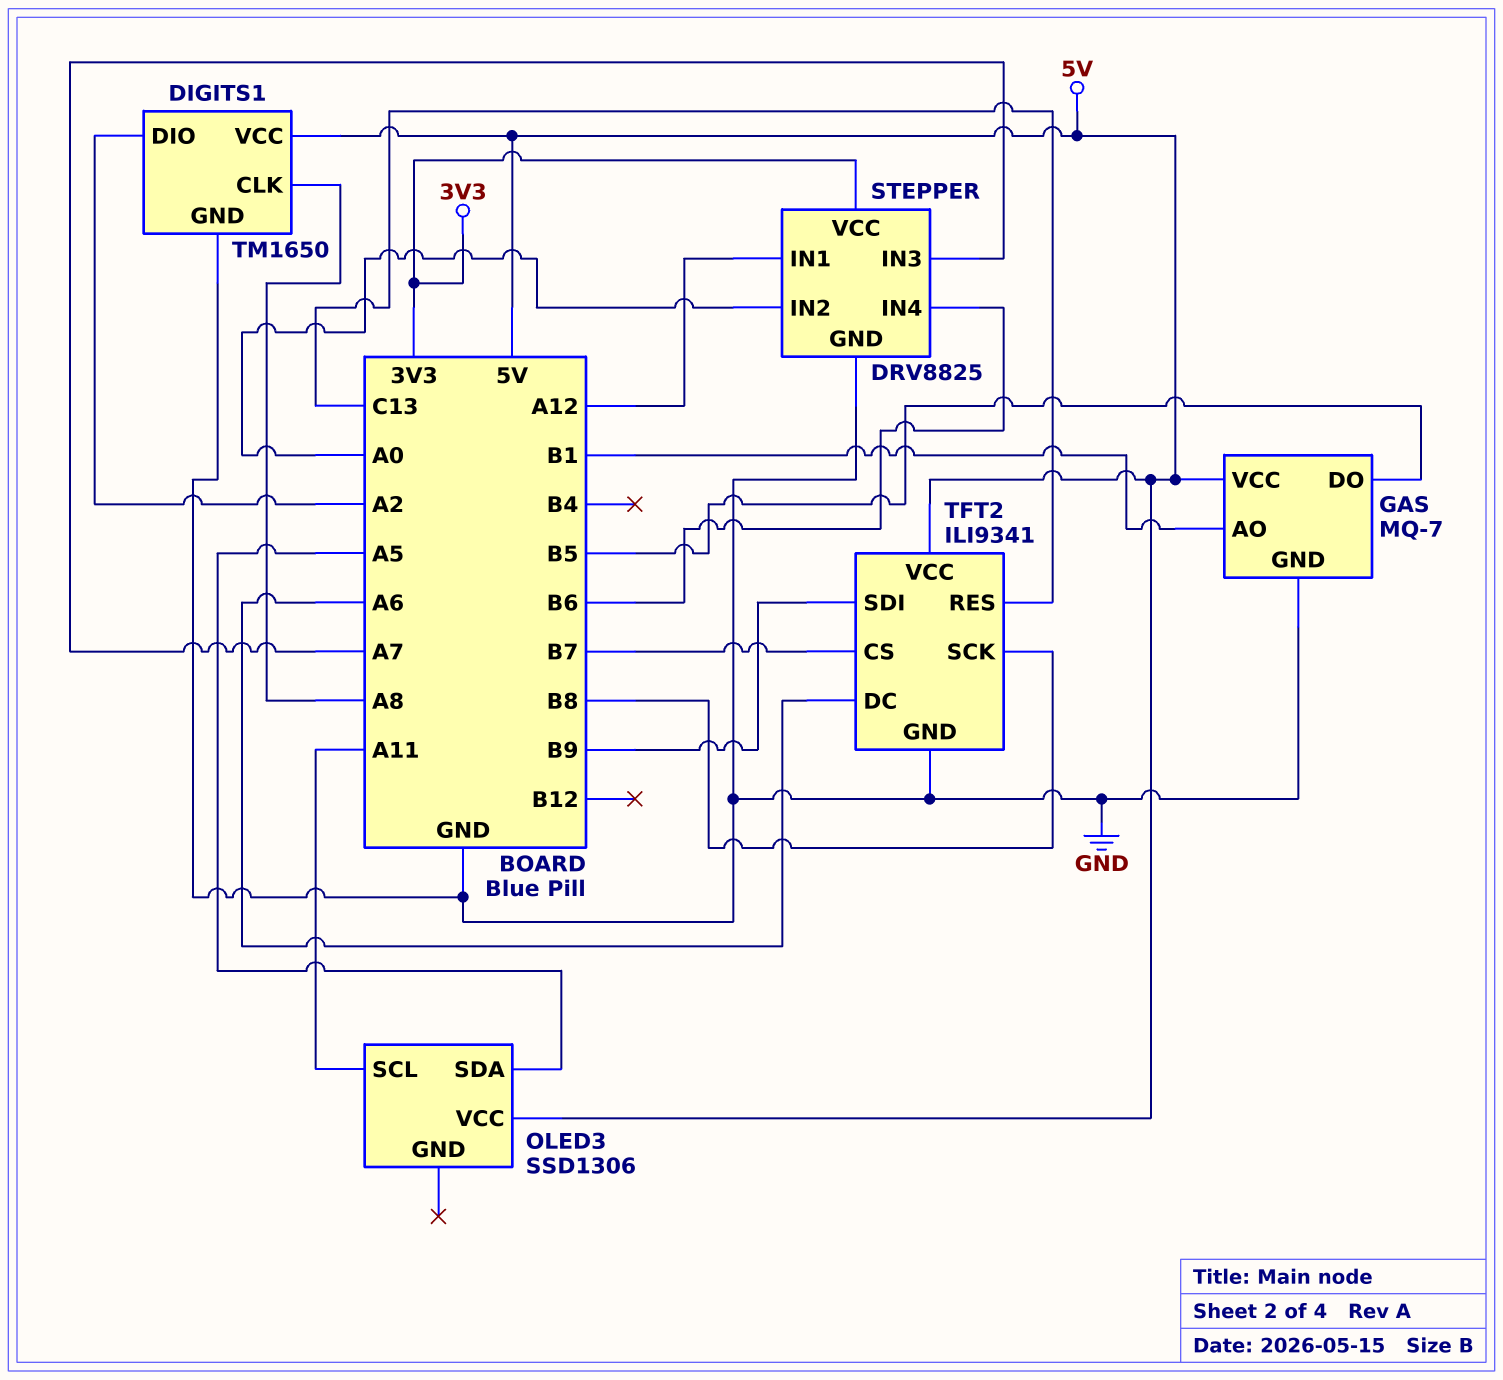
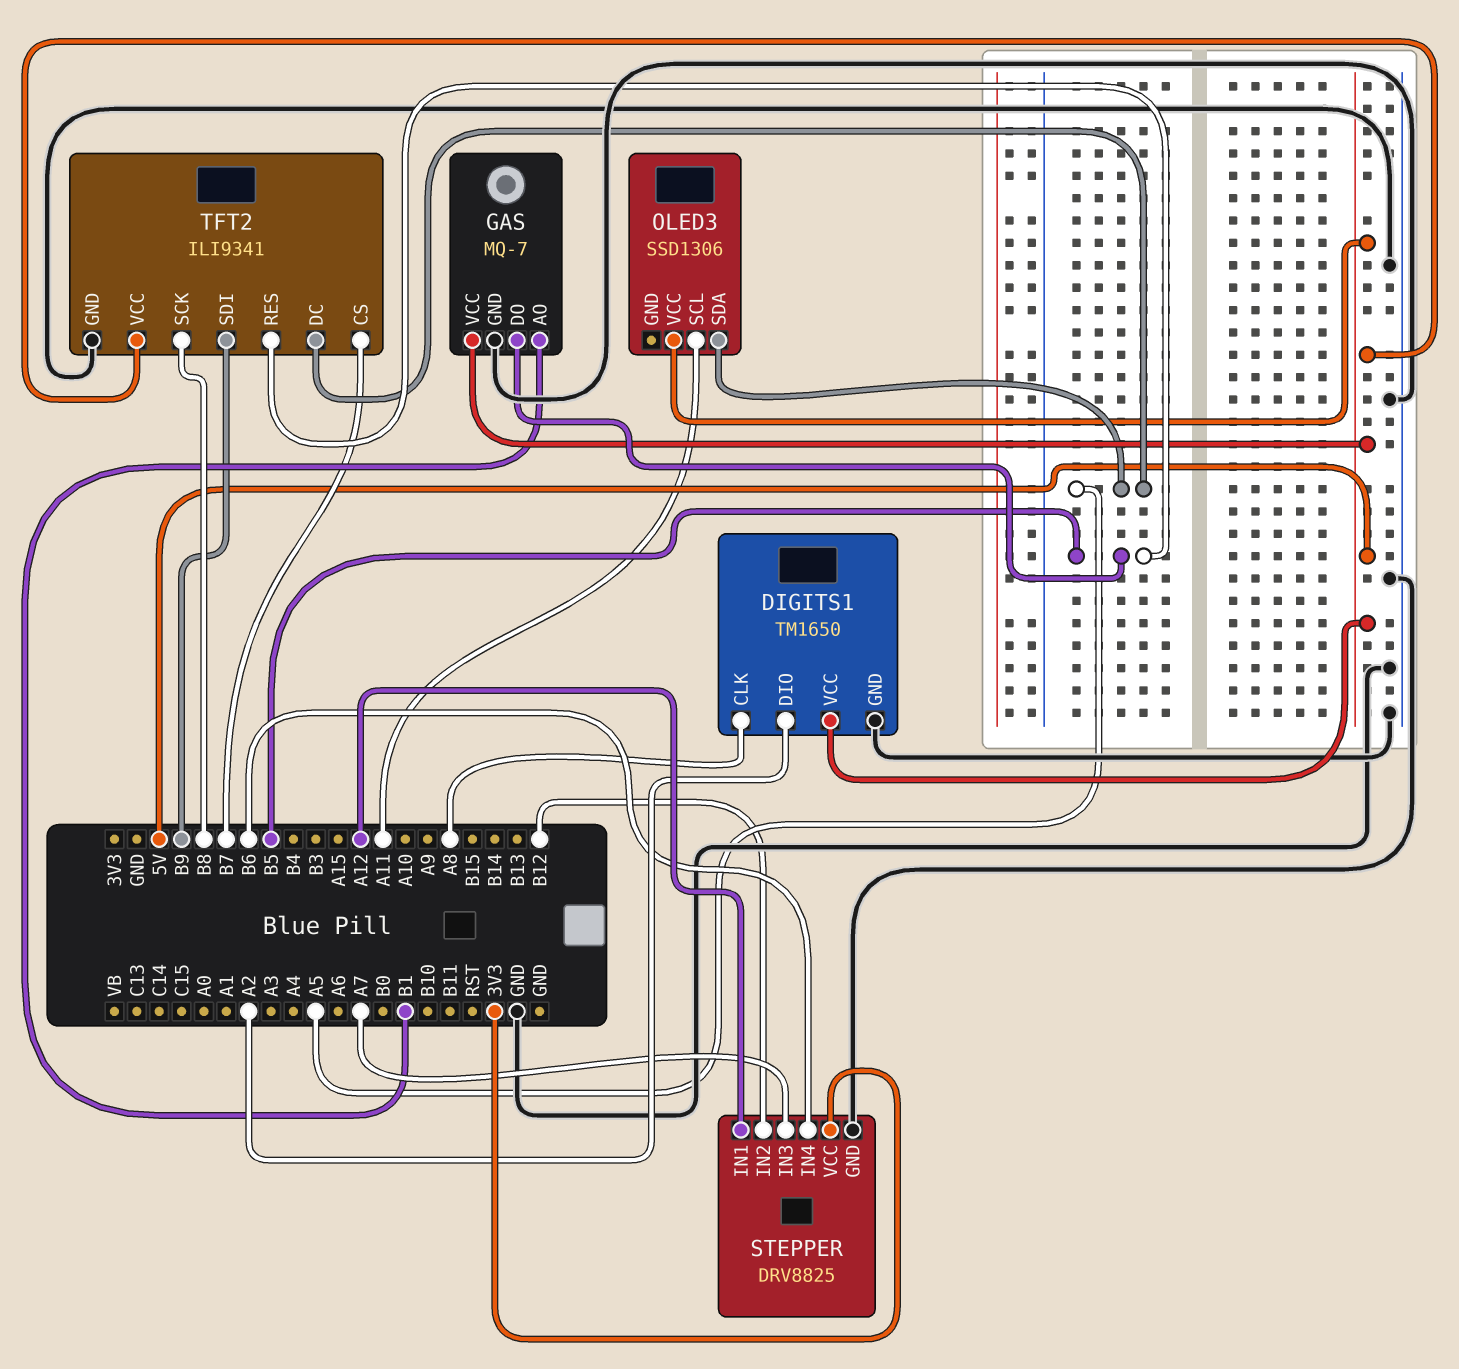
STEPPER pin IN2: A0 -> B12
TFT2 pin DC: A6 -> A5
TFT2 pin RES: C13 -> B5

